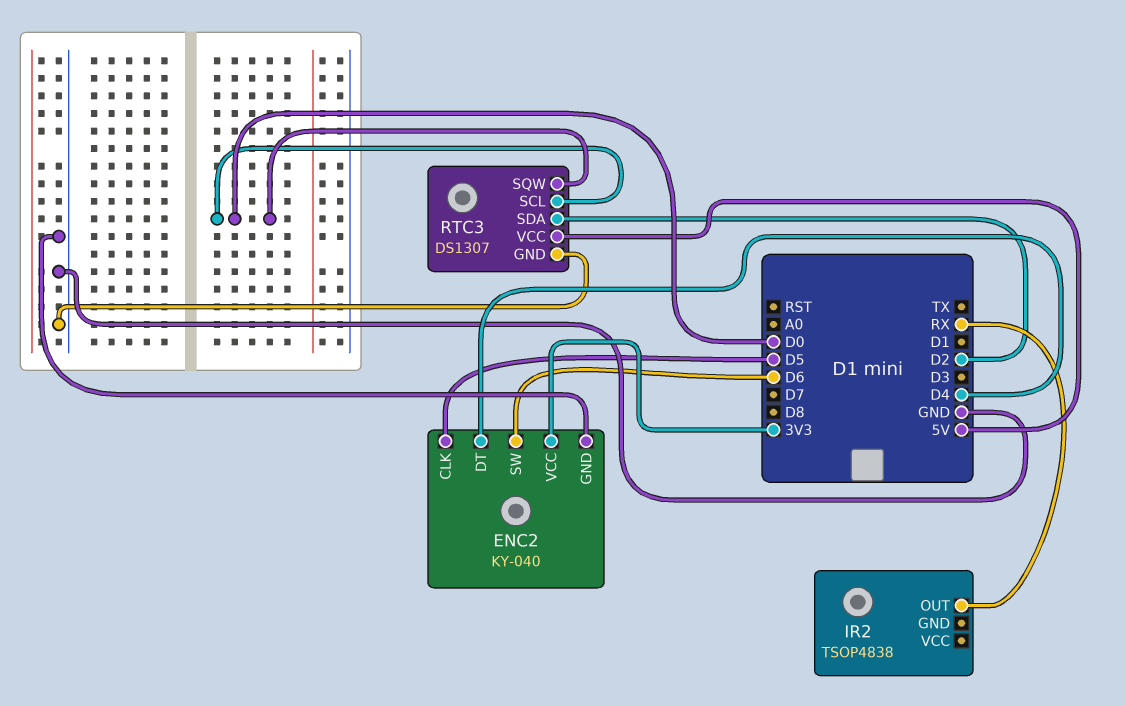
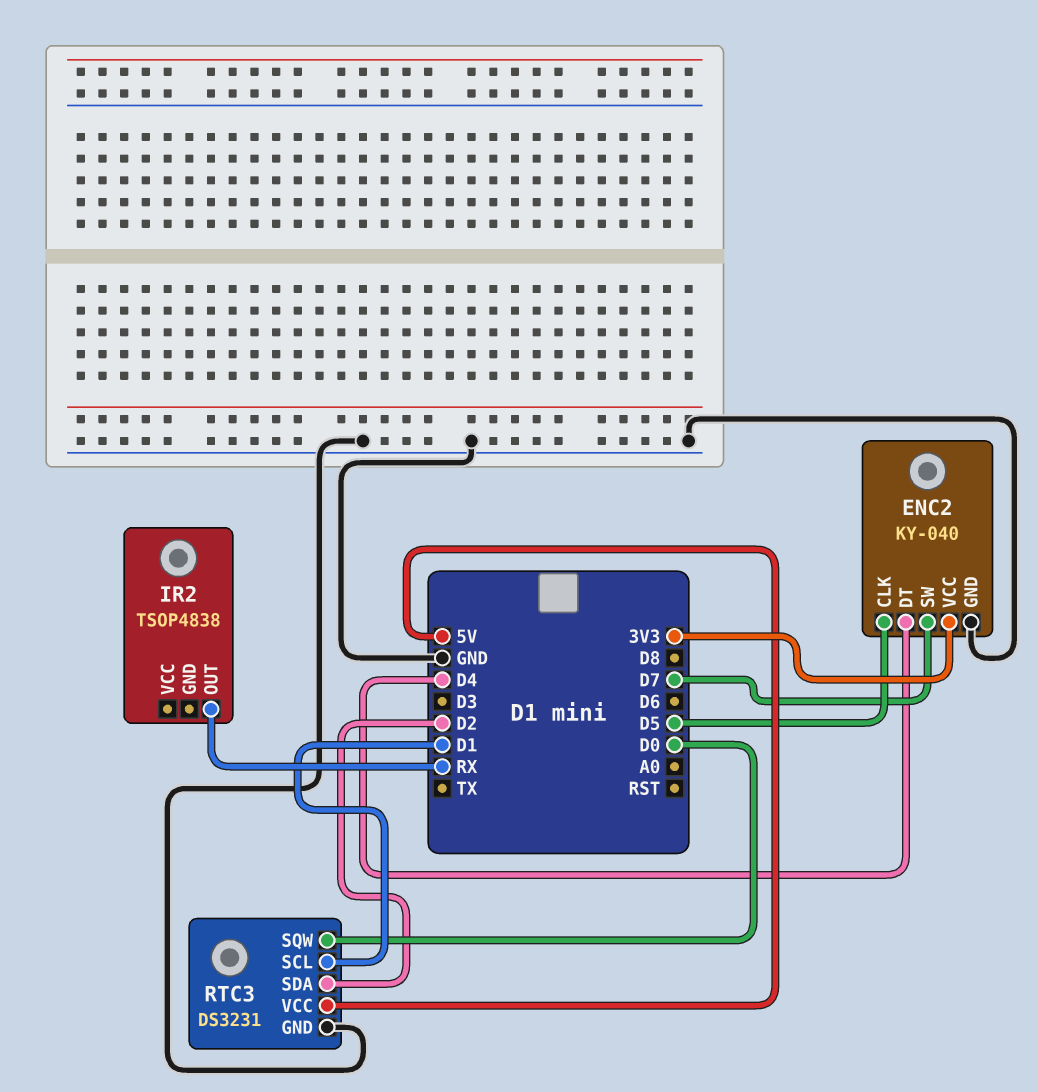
ENC2 pin SW: D6 -> D7
RTC3: DS1307 -> DS3231
RTC3 pin SCL: D0 -> D1

